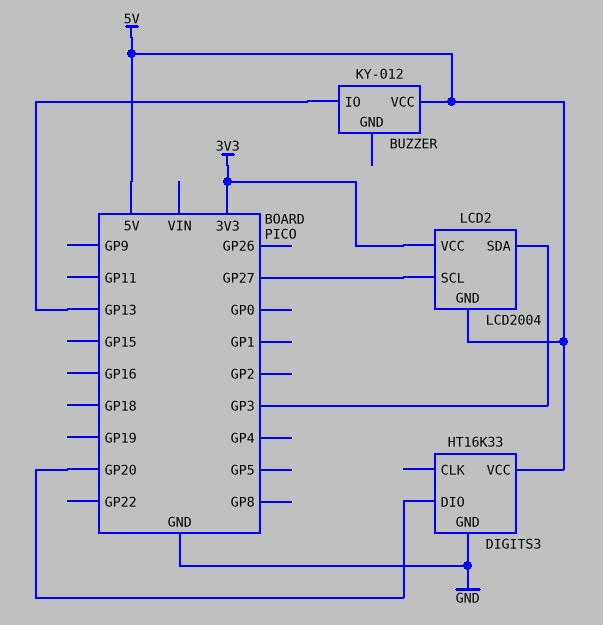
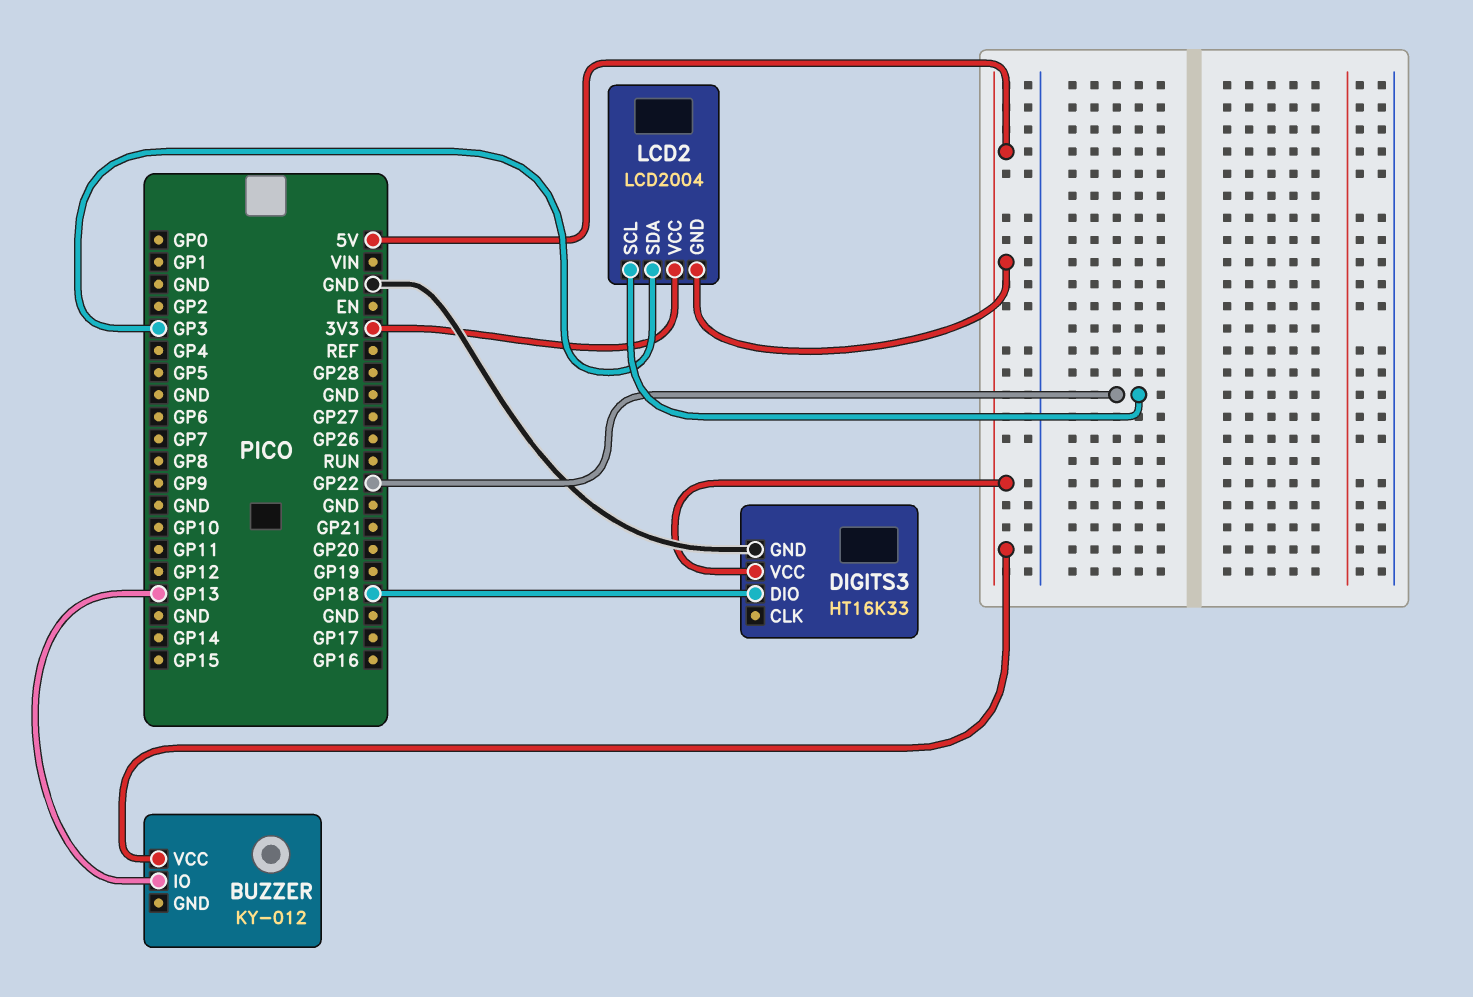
DIGITS3 pin DIO: GP20 -> GP18
LCD2 pin SCL: GP27 -> GP22

